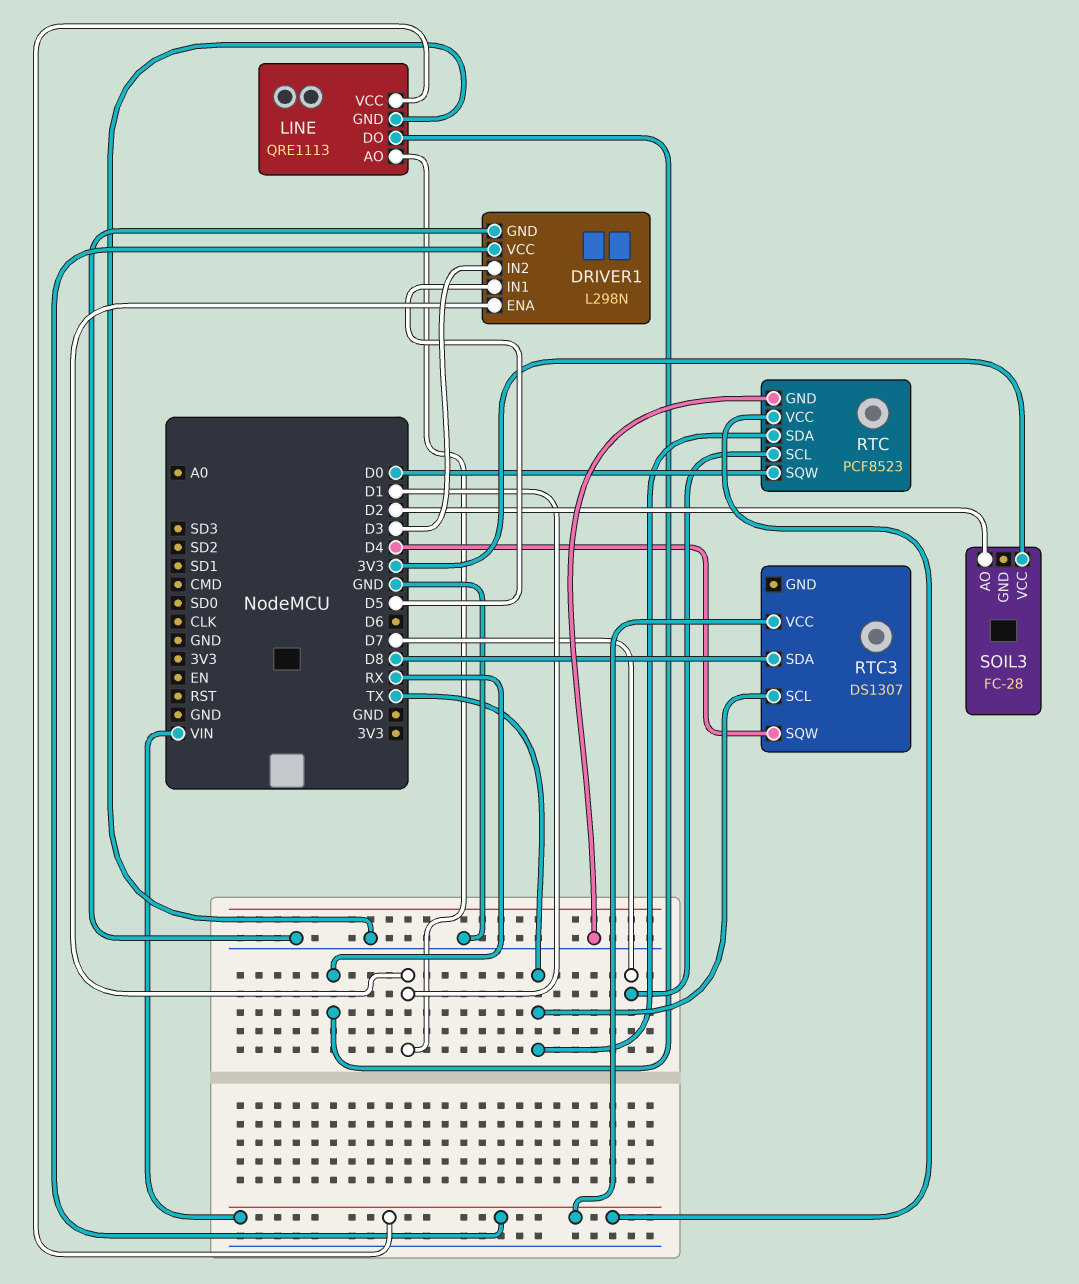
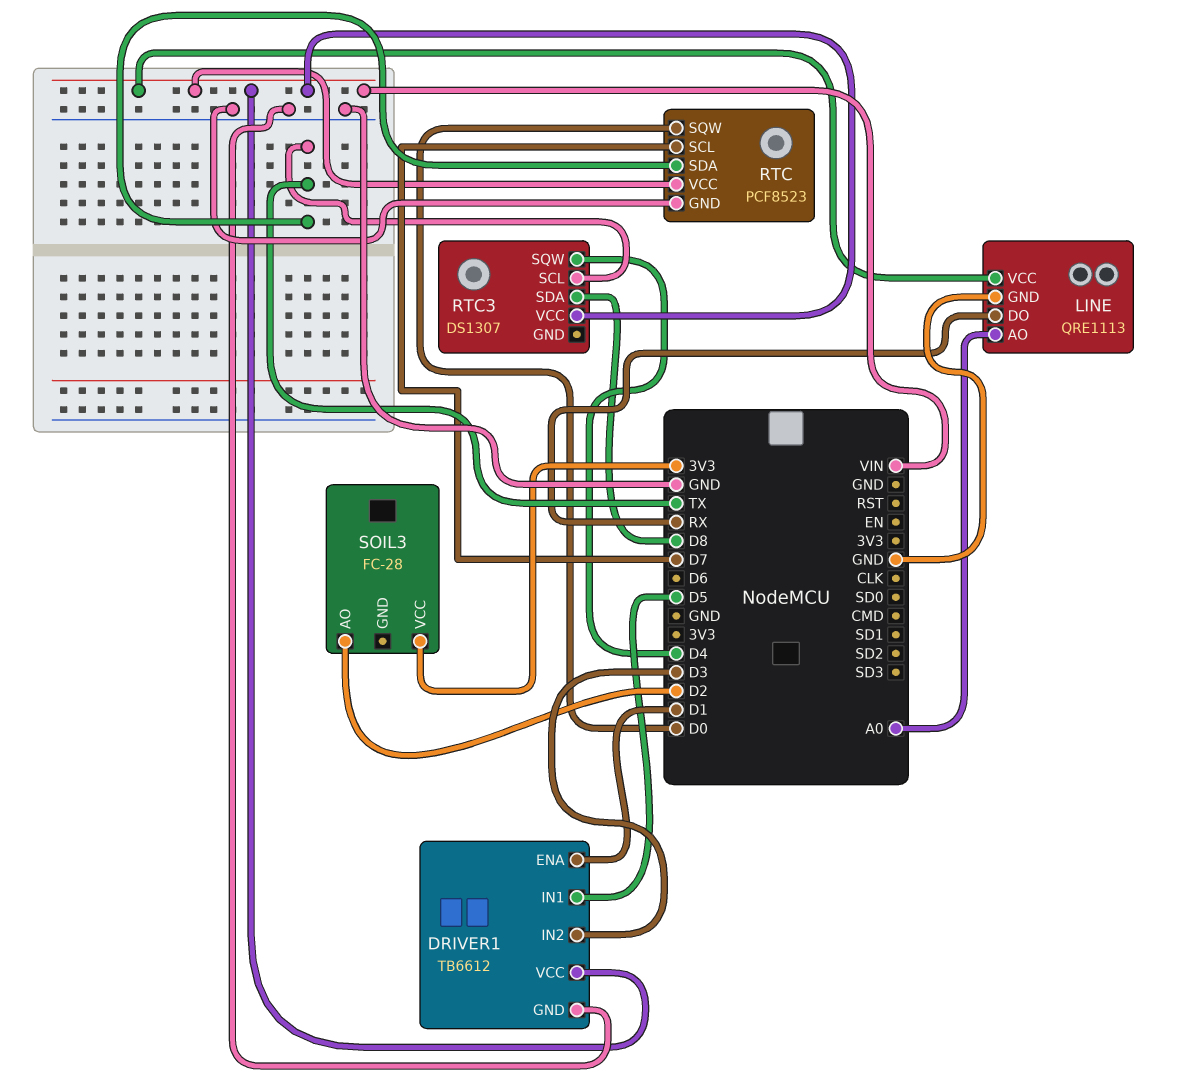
DRIVER1: L298N -> TB6612
LINE pin AO: D1 -> A0

